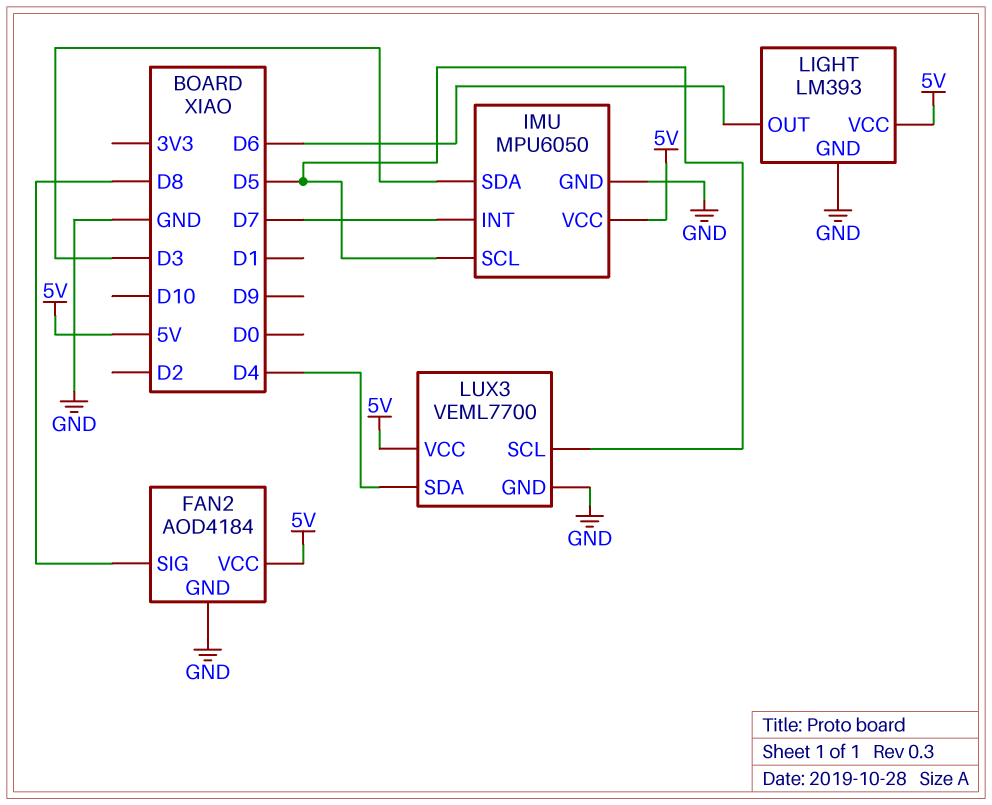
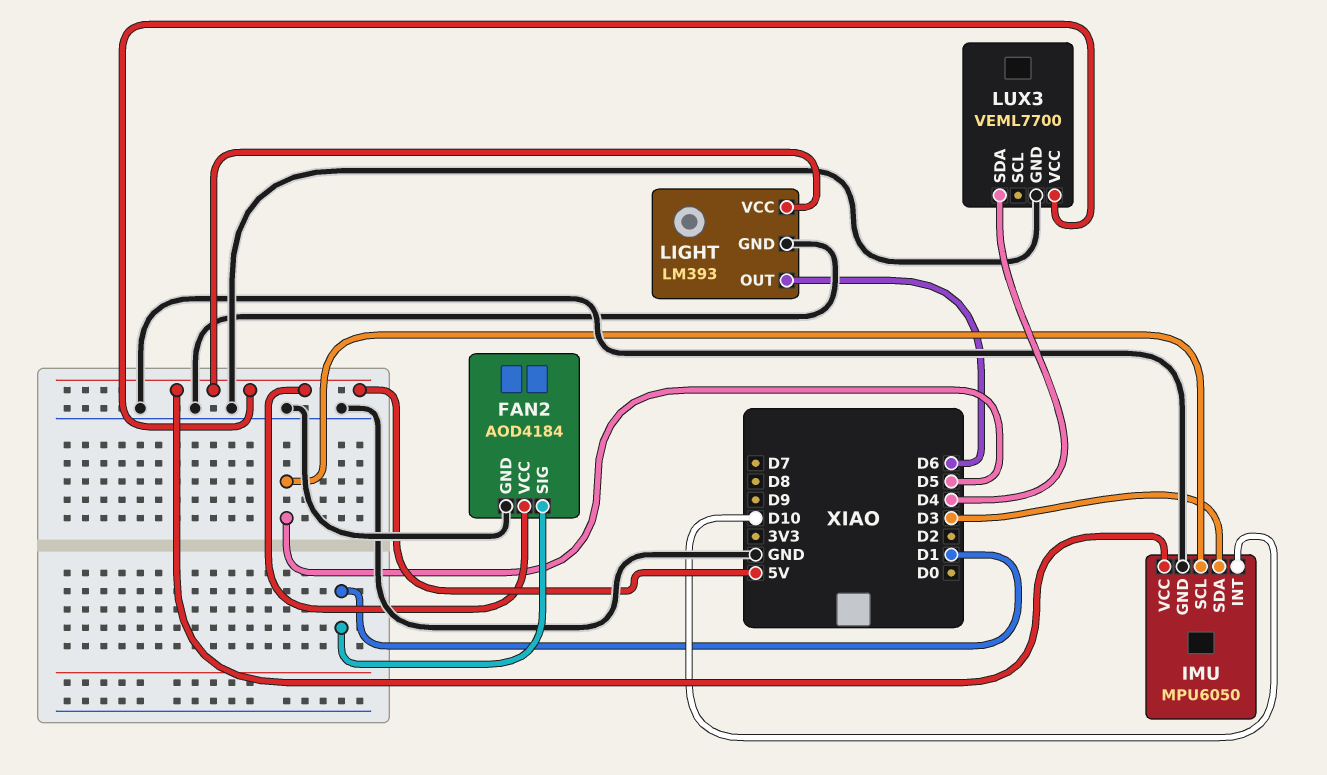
FAN2 pin SIG: D8 -> D1
IMU pin INT: D7 -> D10
LUX3 pin SCL: D5 -> none

